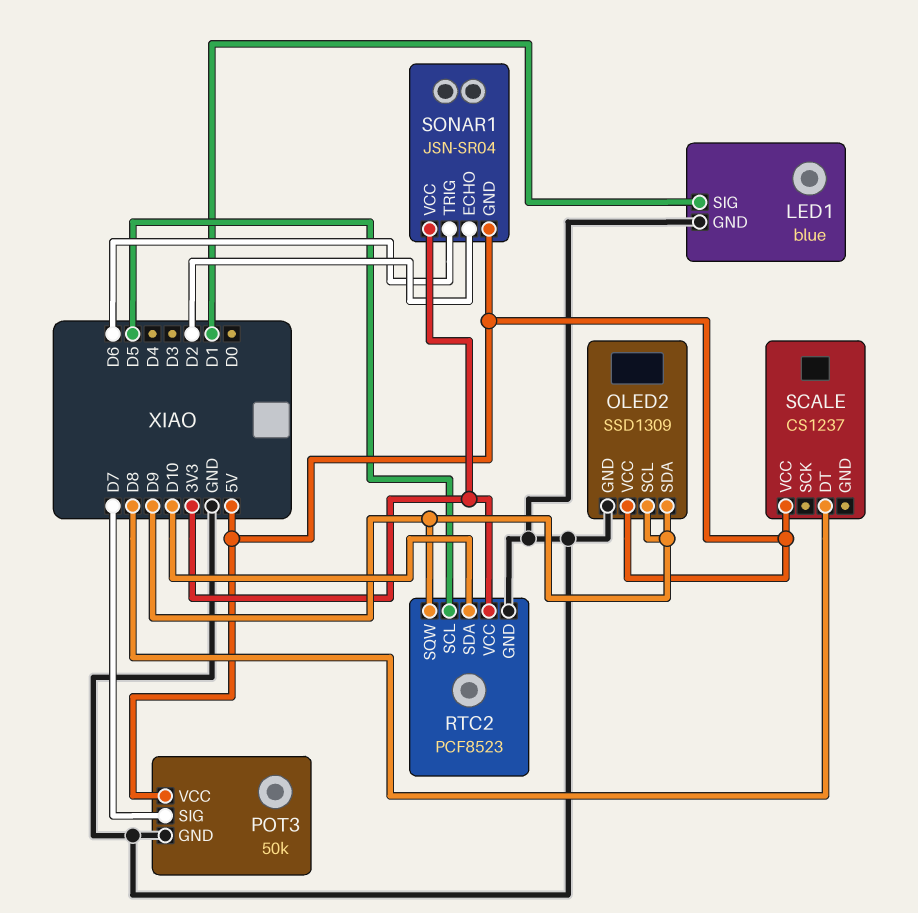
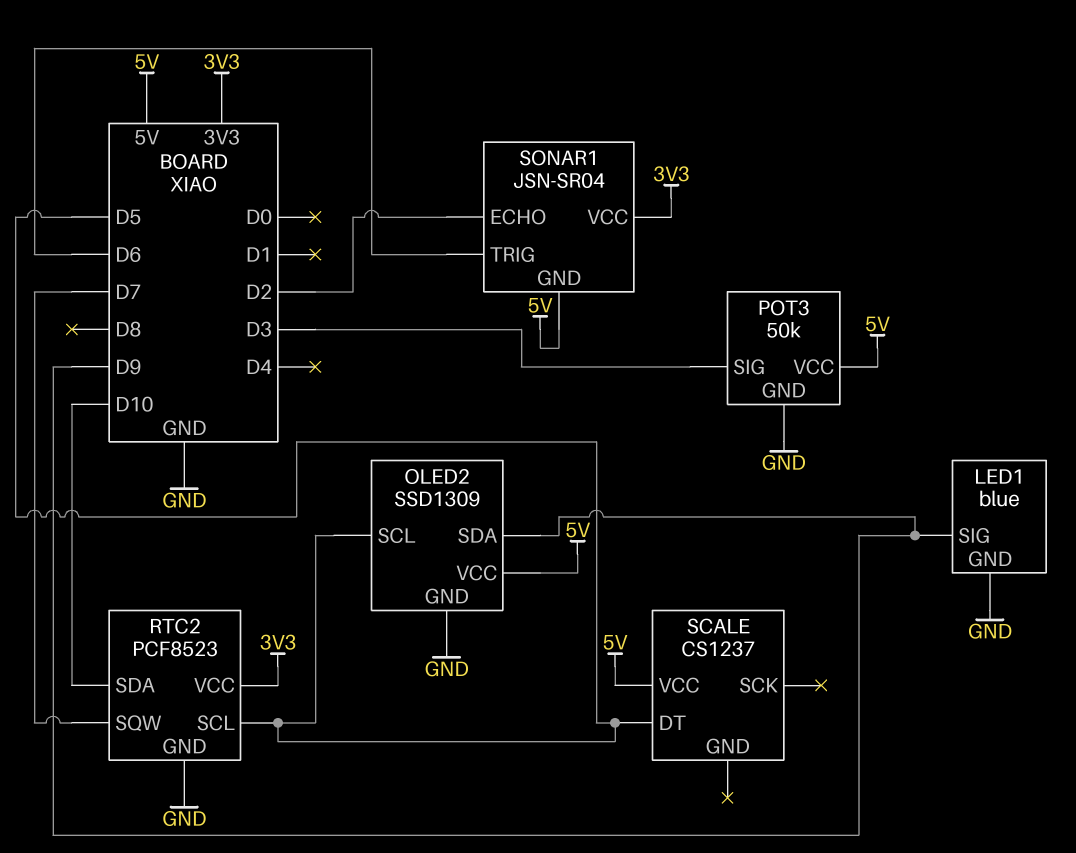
LED1 pin SIG: D1 -> D9
OLED2 pin SCL: D9 -> D5
POT3 pin SIG: D7 -> D3
RTC2 pin SQW: D9 -> D7
SCALE pin DT: D8 -> D5

